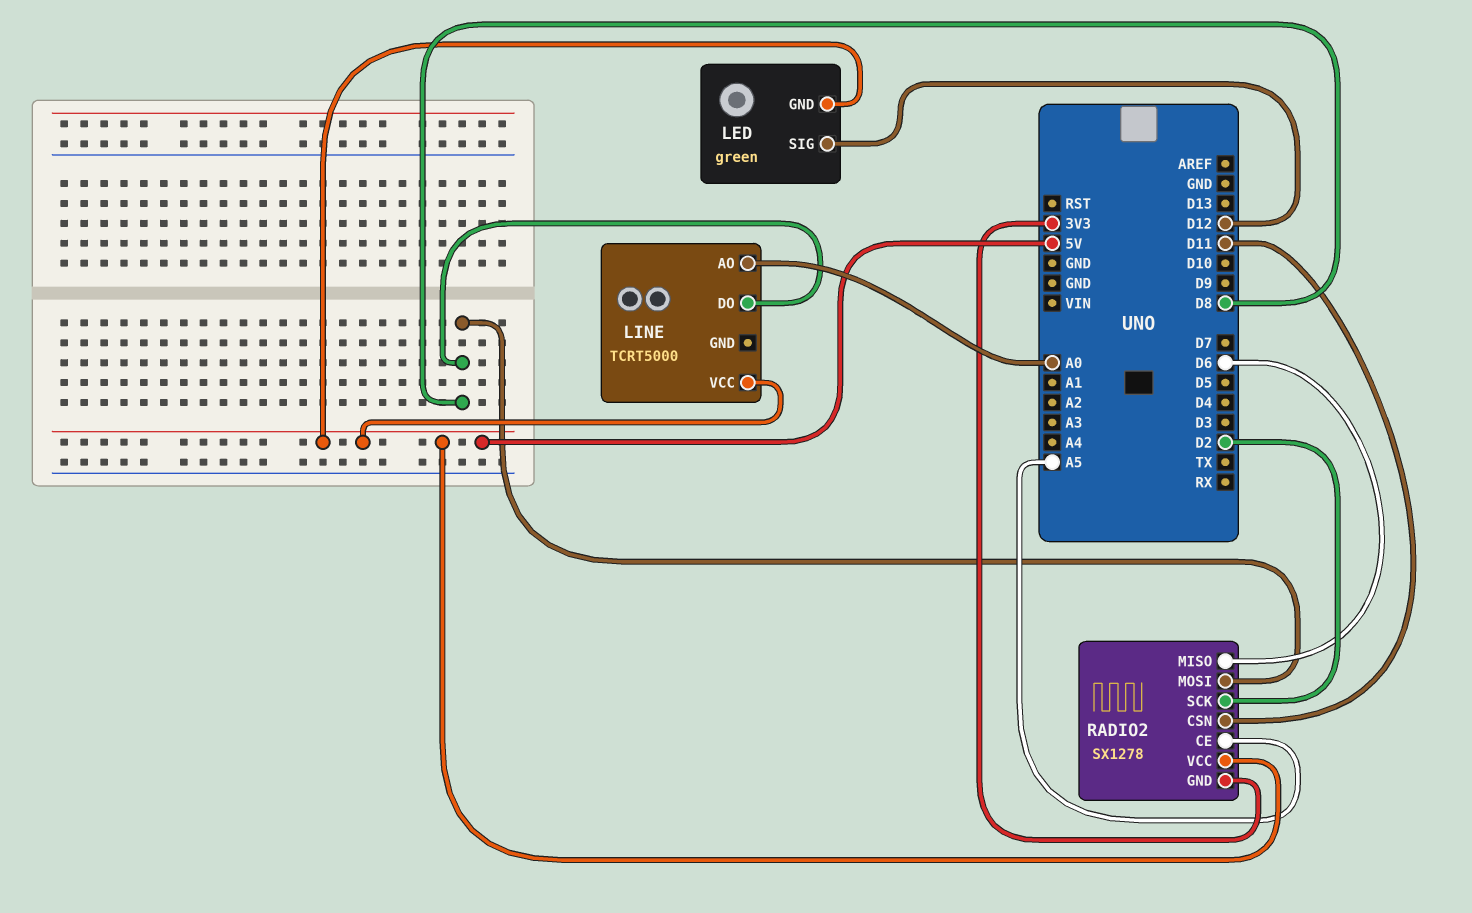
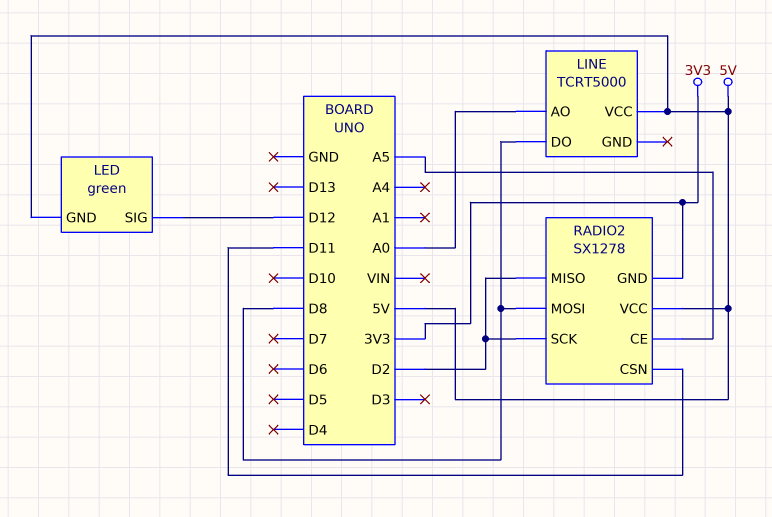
RADIO2 pin MISO: D6 -> D2

